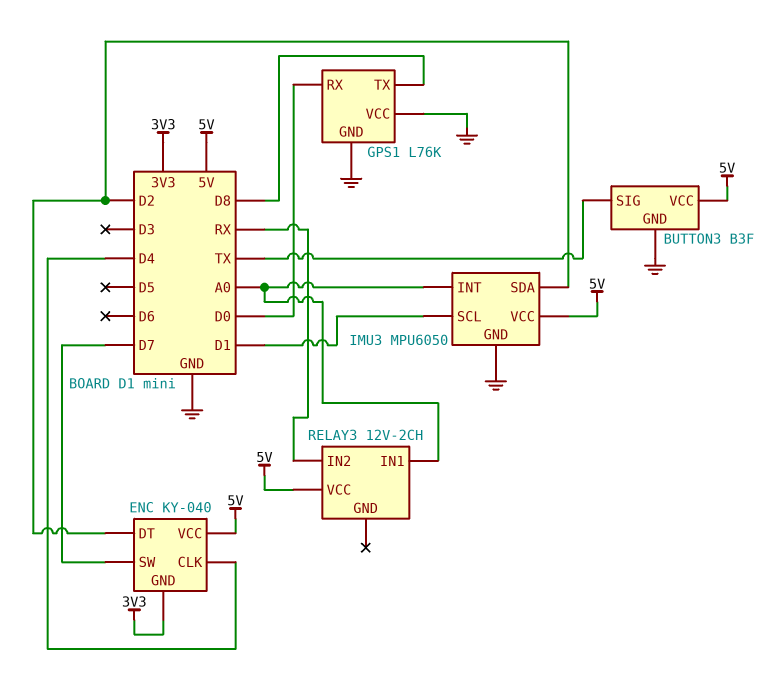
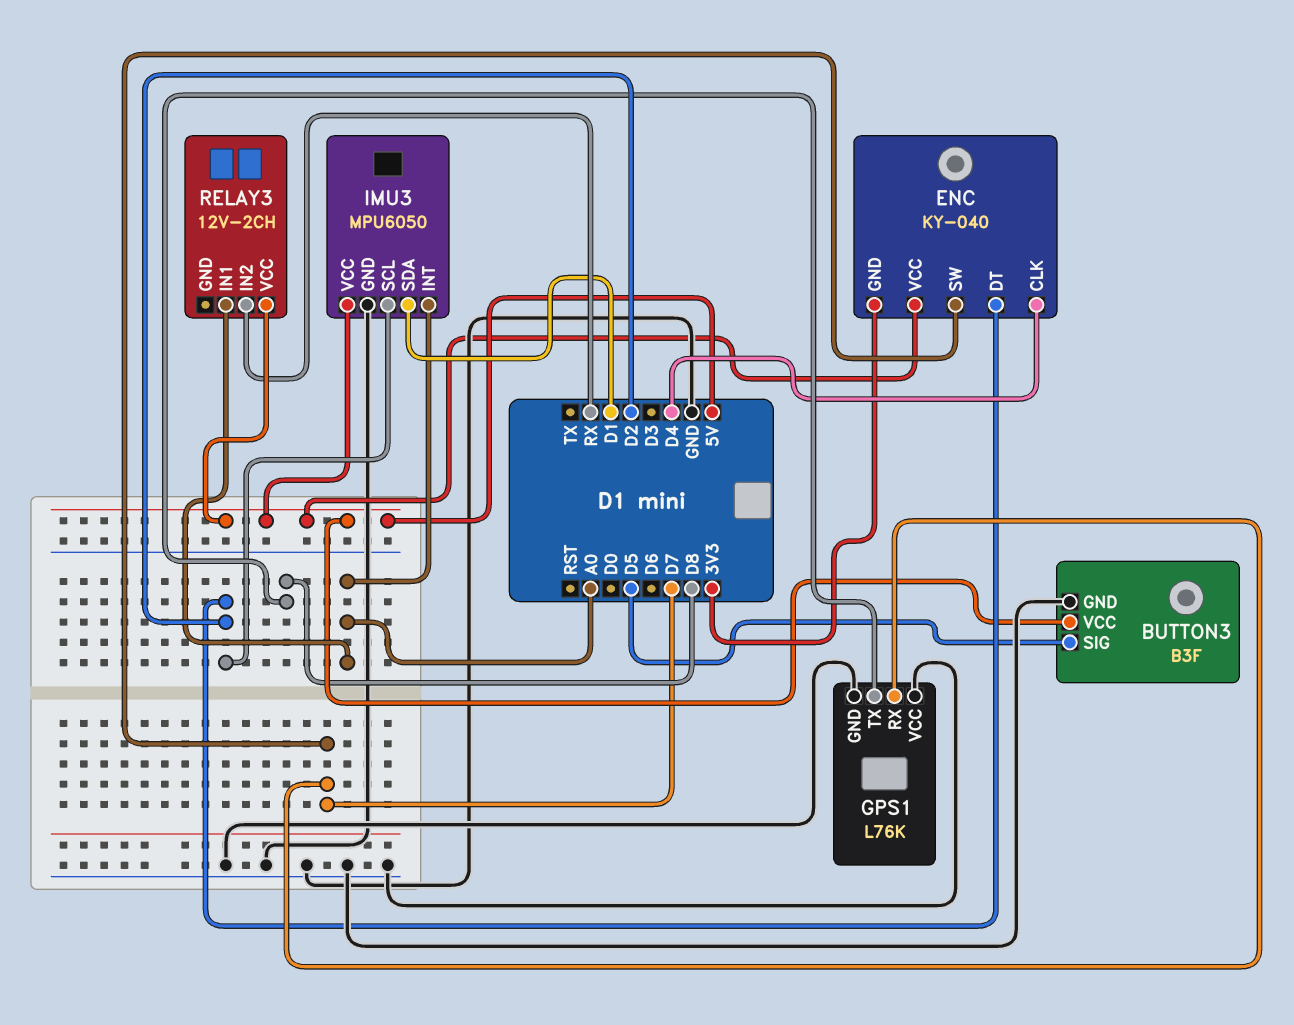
BUTTON3 pin SIG: TX -> D5
GPS1 pin RX: D0 -> D7
IMU3 pin SCL: D1 -> D2
IMU3 pin SDA: D2 -> D1

